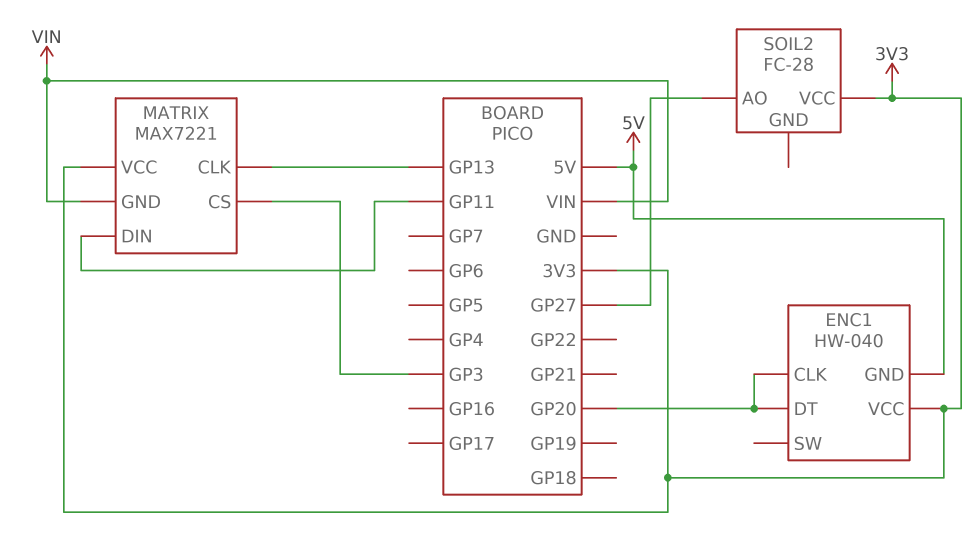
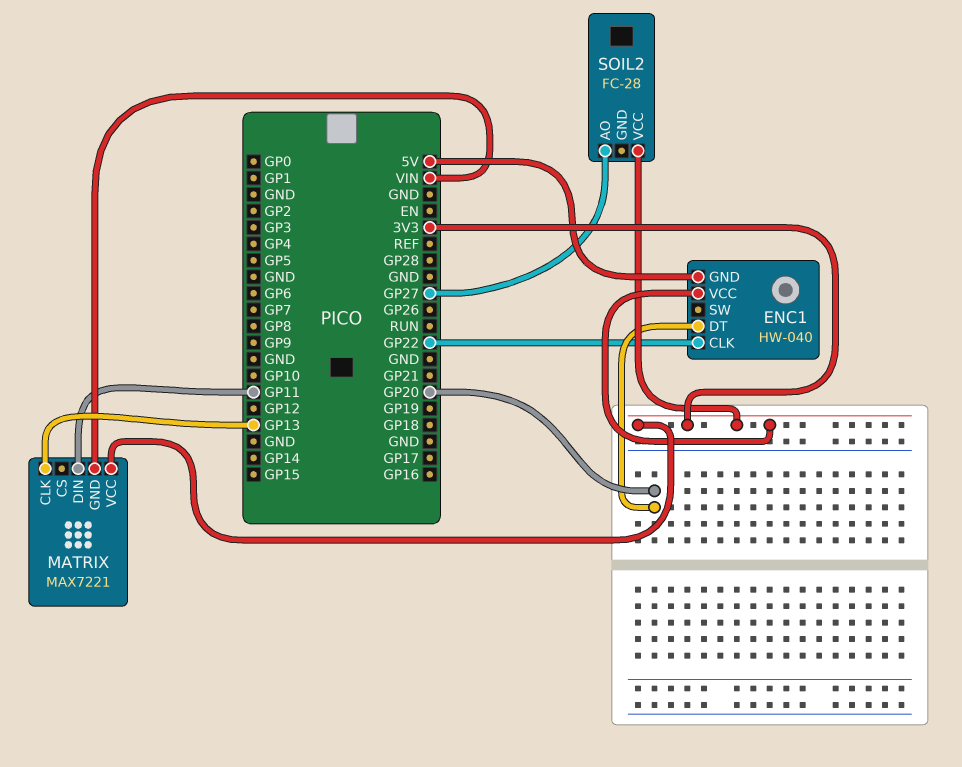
ENC1 pin CLK: GP20 -> GP22
MATRIX pin CS: GP3 -> none

